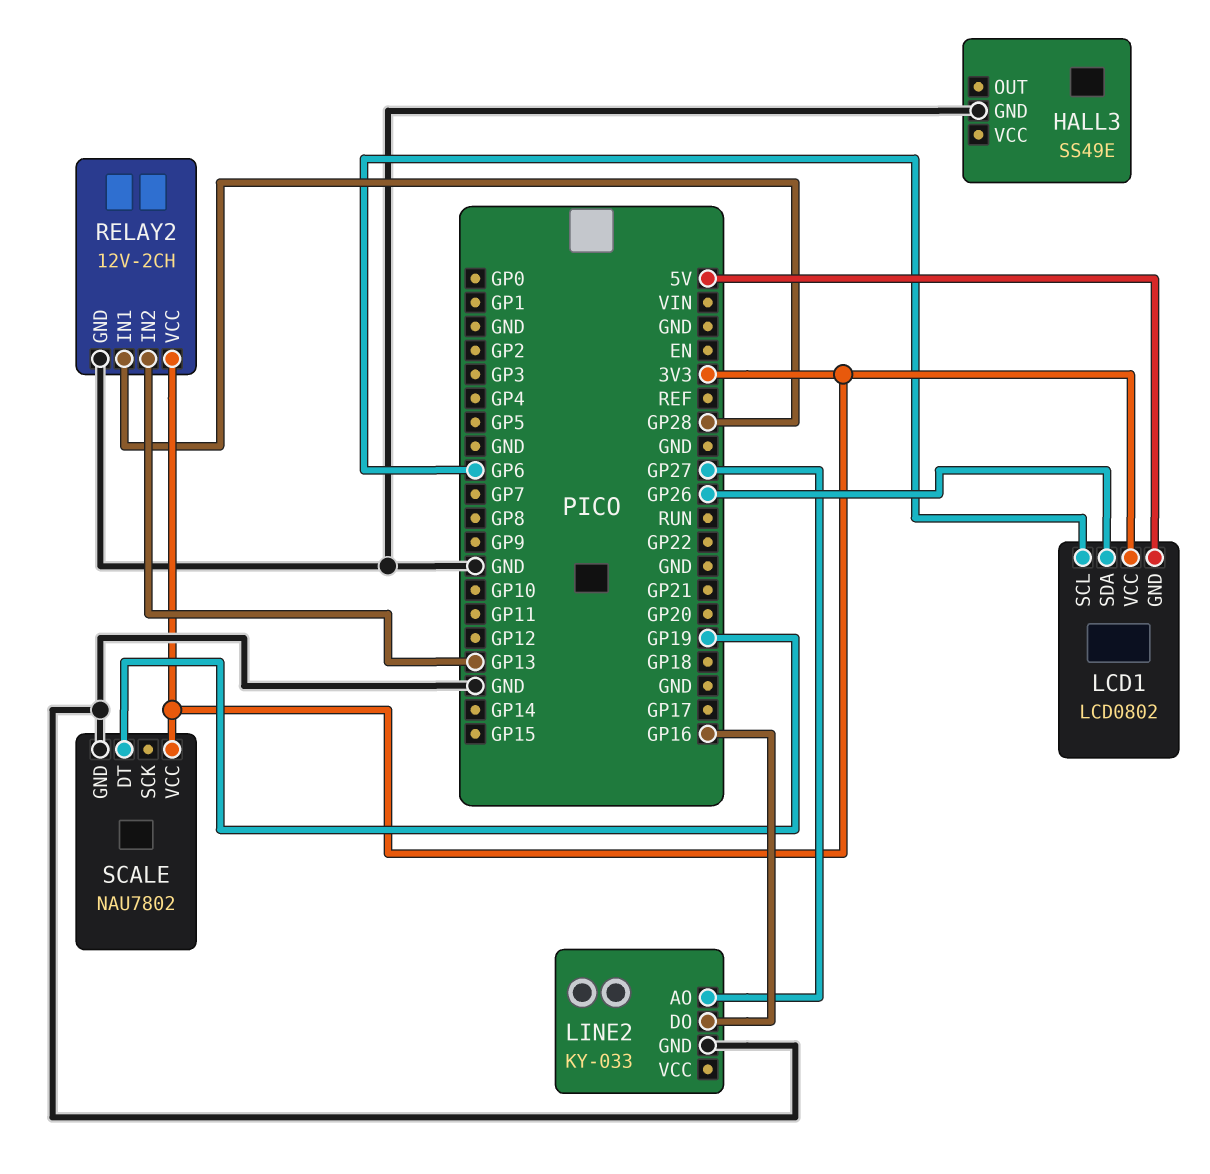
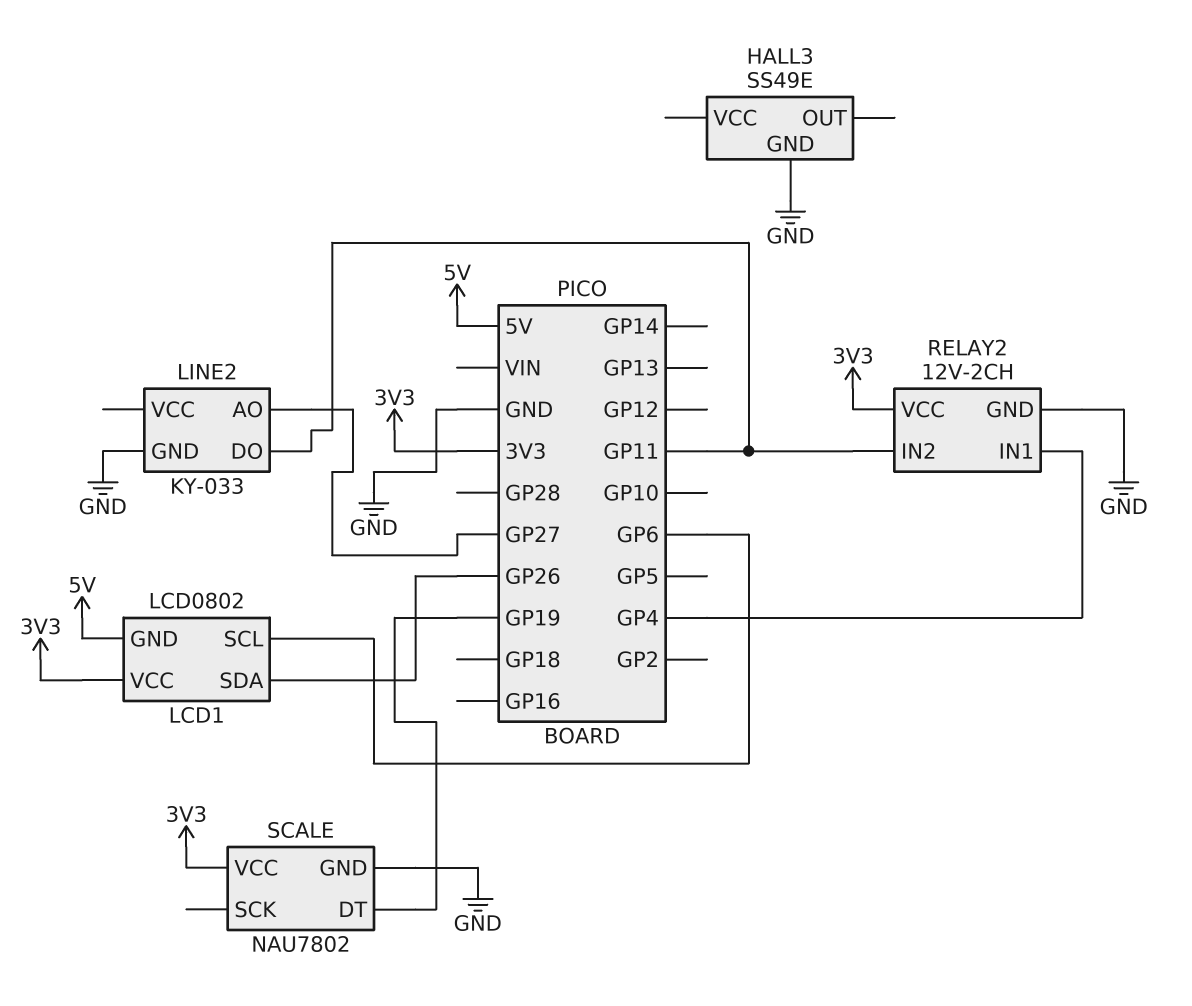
LINE2 pin DO: GP16 -> GP11
RELAY2 pin IN1: GP28 -> GP4
RELAY2 pin IN2: GP13 -> GP11

